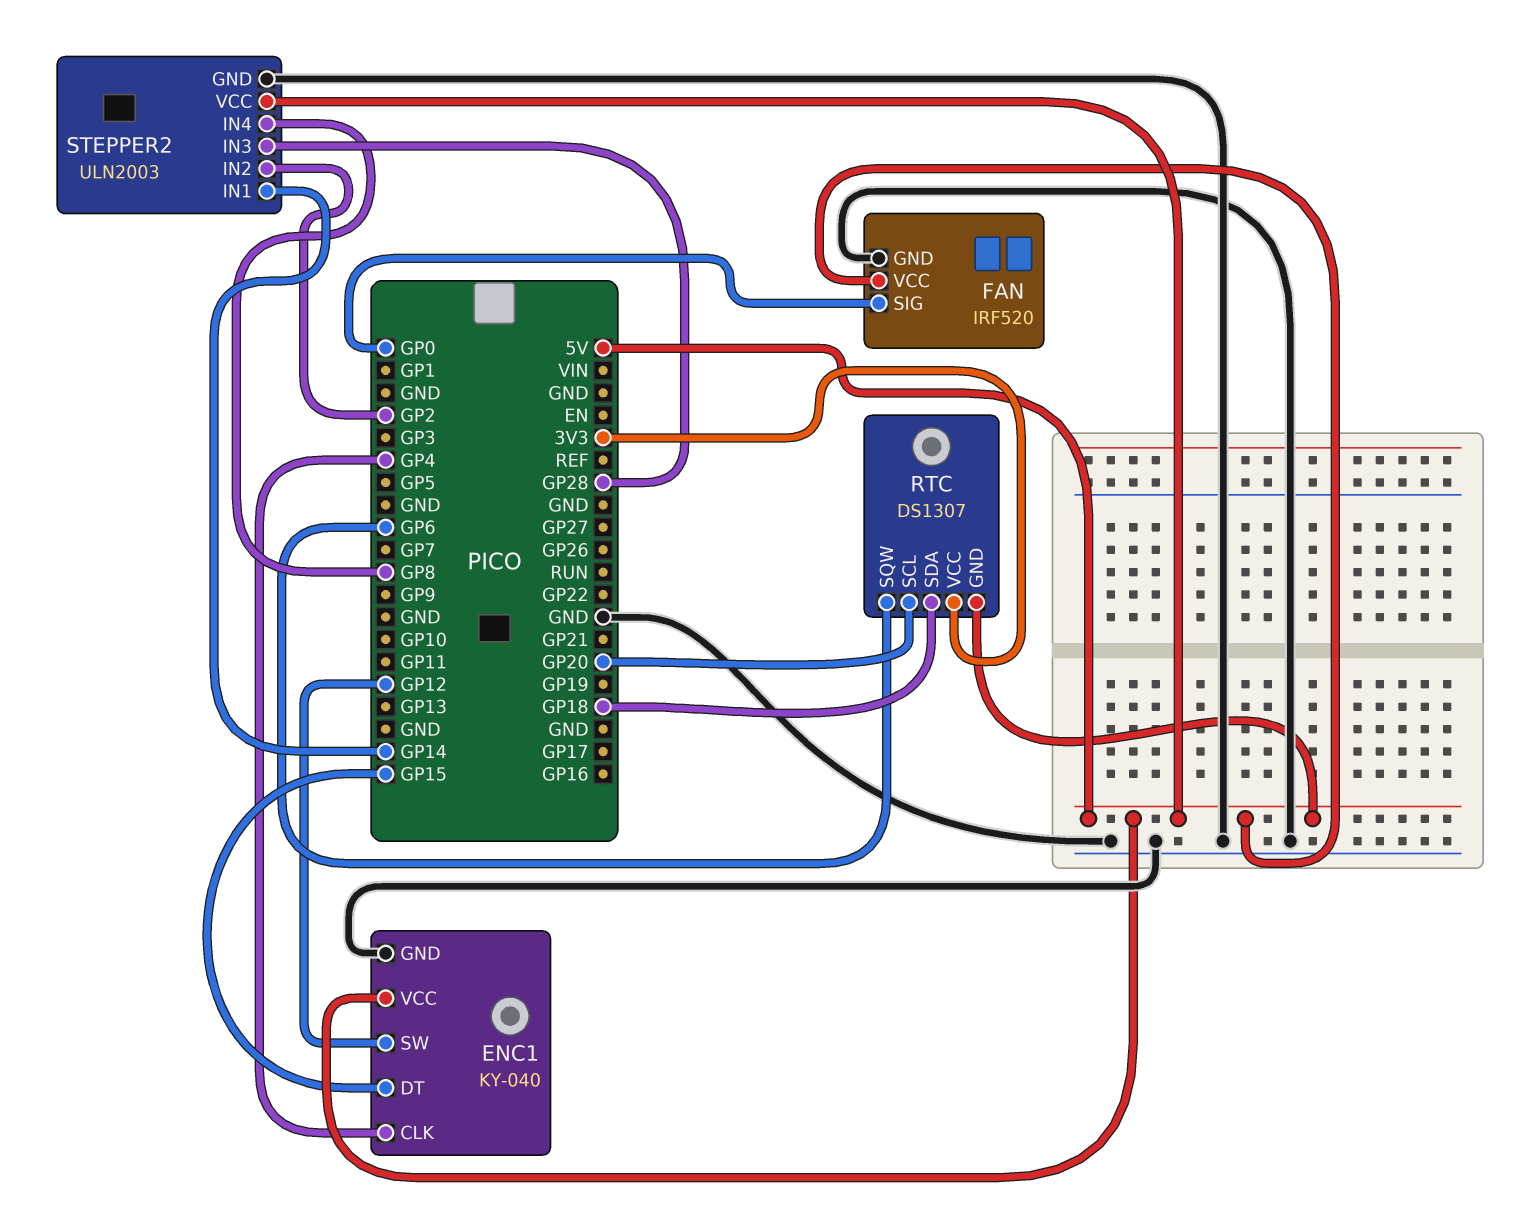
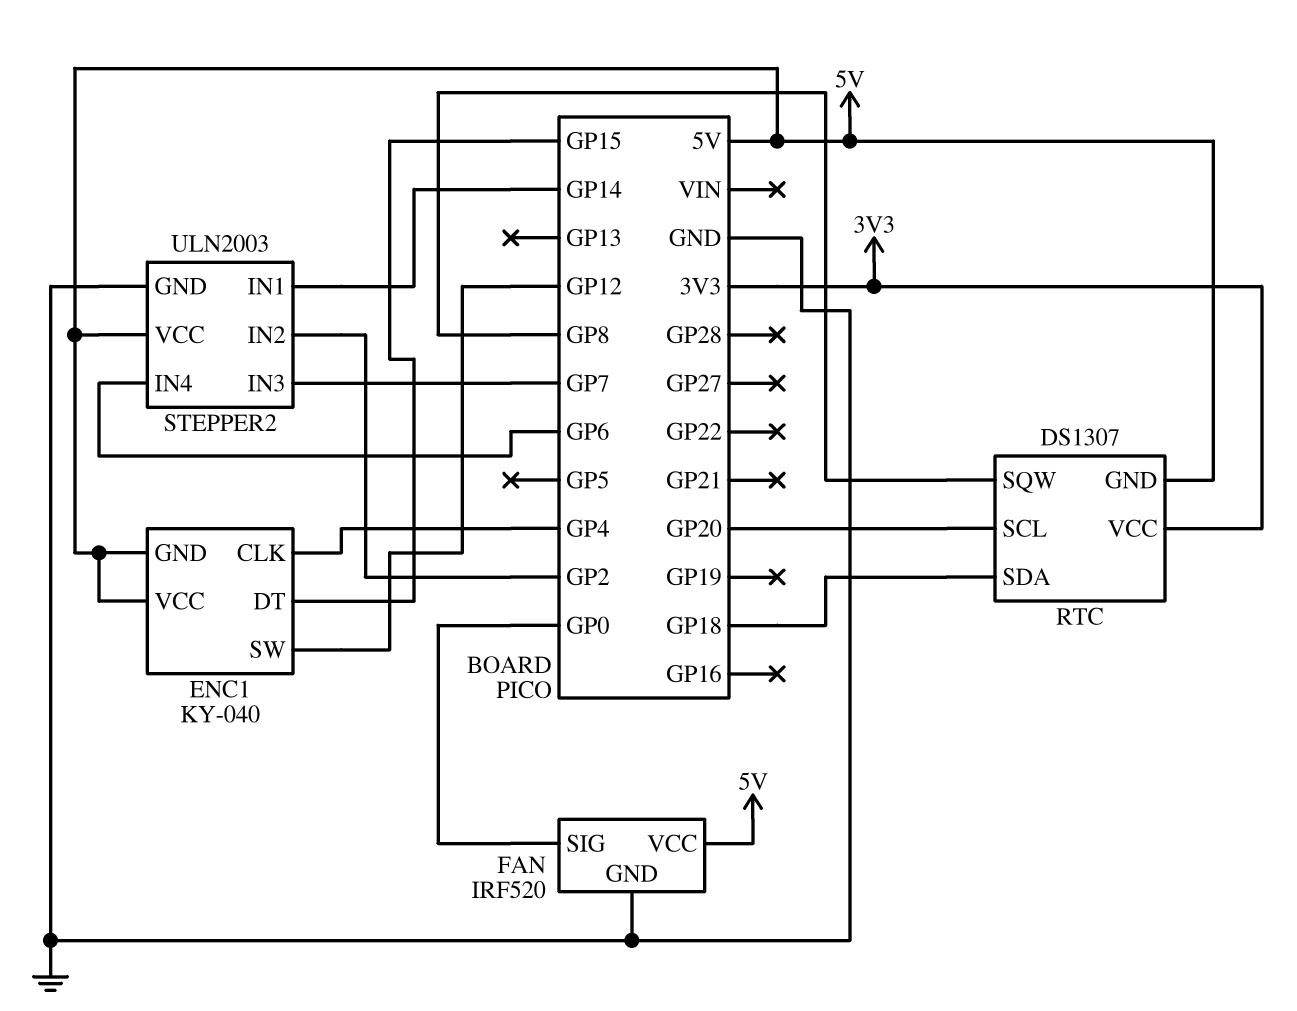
ENC1 pin GND: GND -> 5V
RTC pin SQW: GP6 -> GP8
STEPPER2 pin IN3: GP28 -> GP7
STEPPER2 pin IN4: GP8 -> GP6

